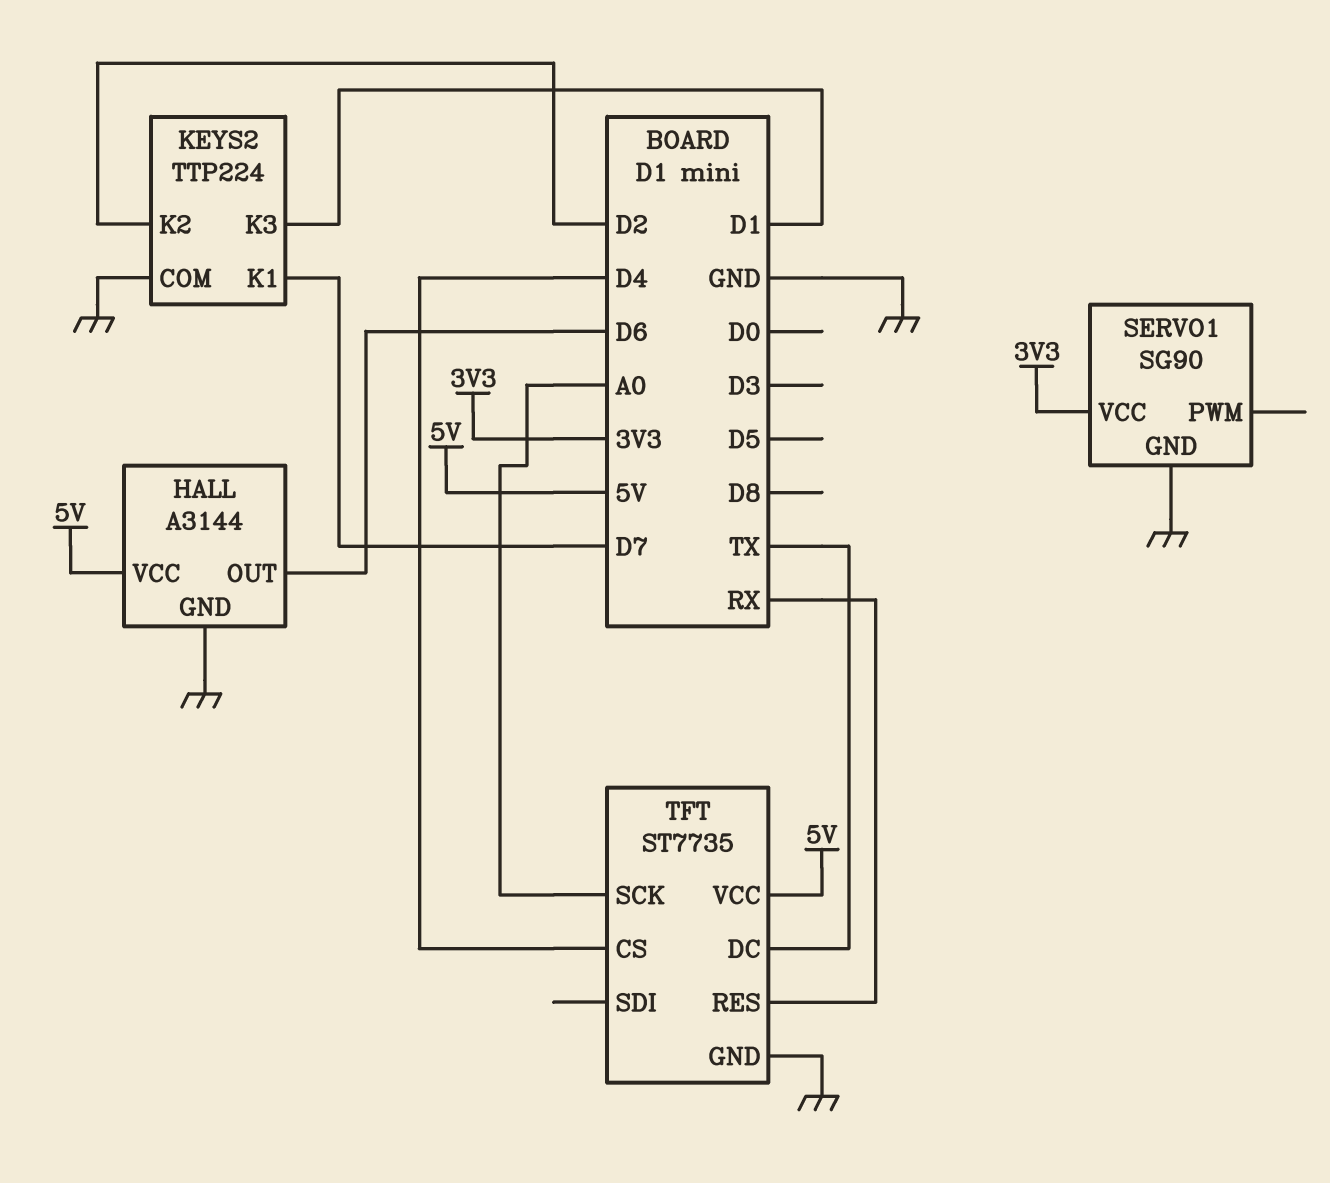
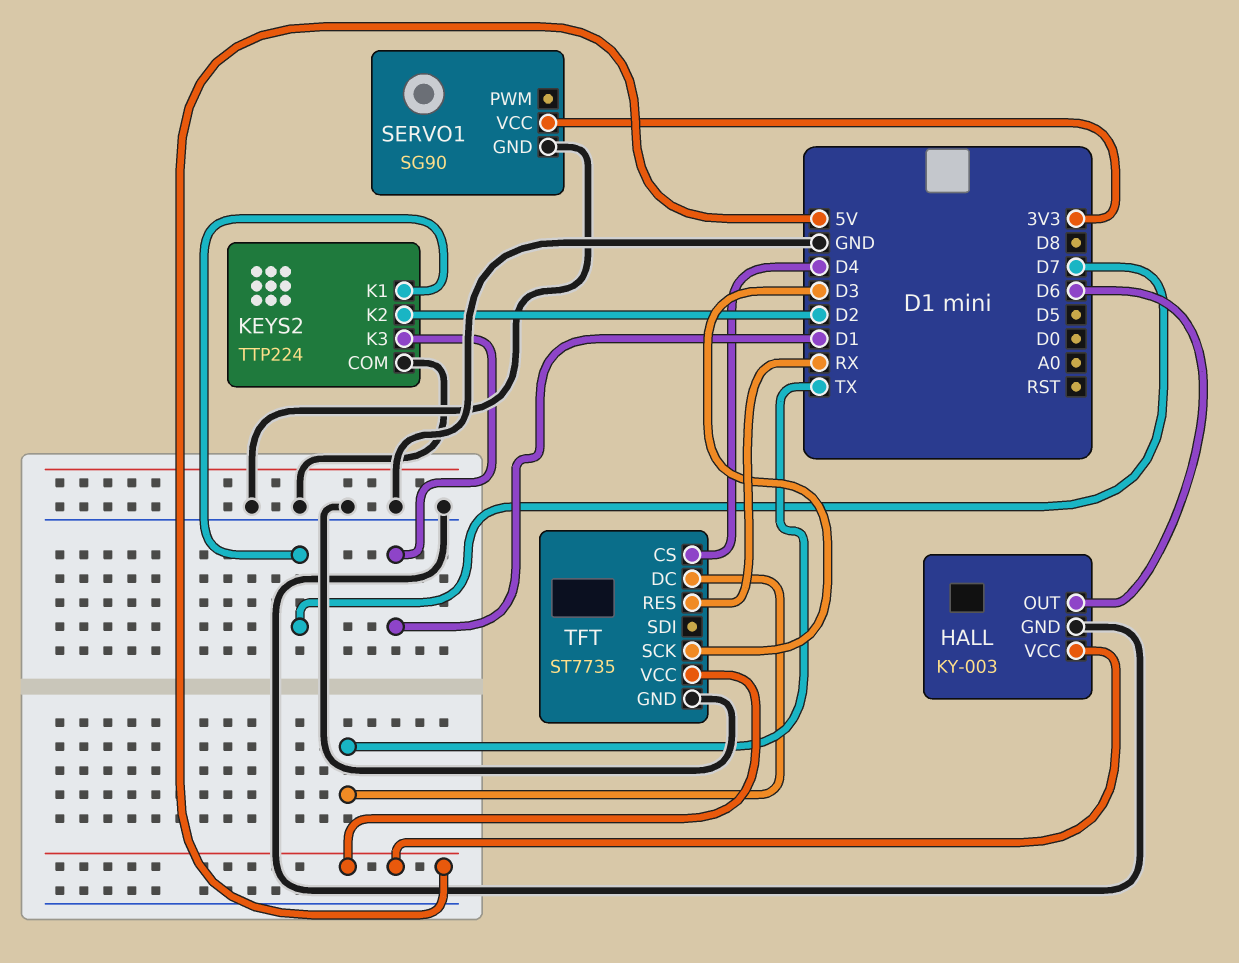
HALL: A3144 -> KY-003
TFT pin SCK: A0 -> D3

